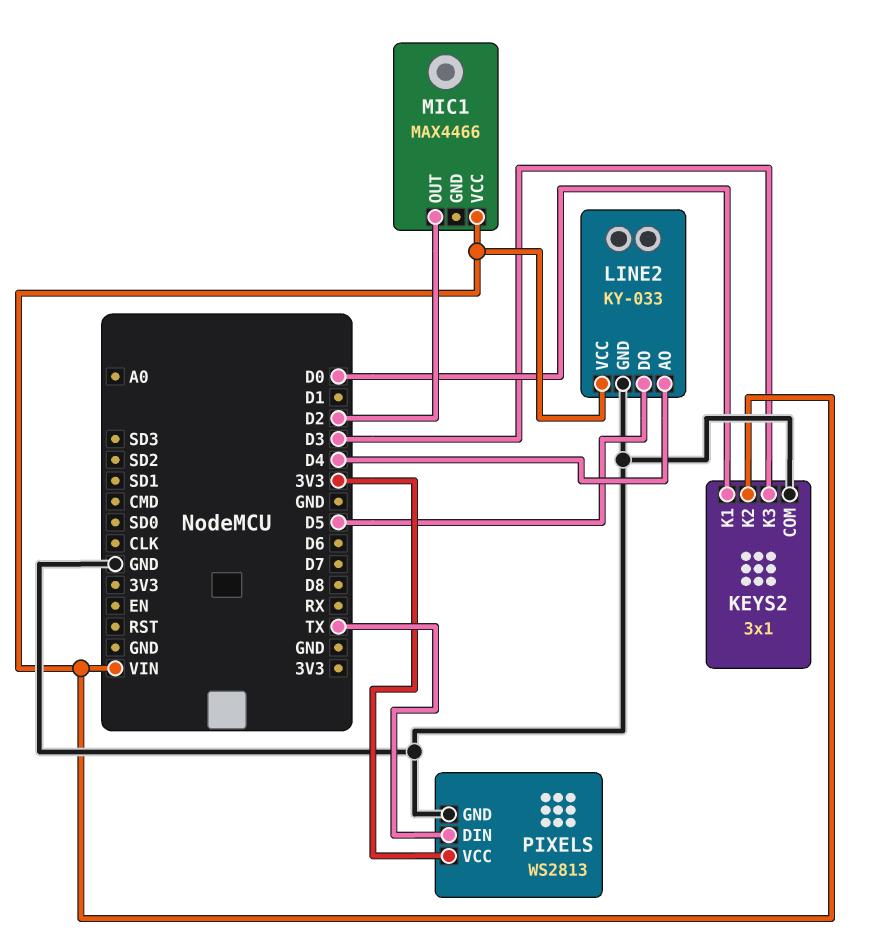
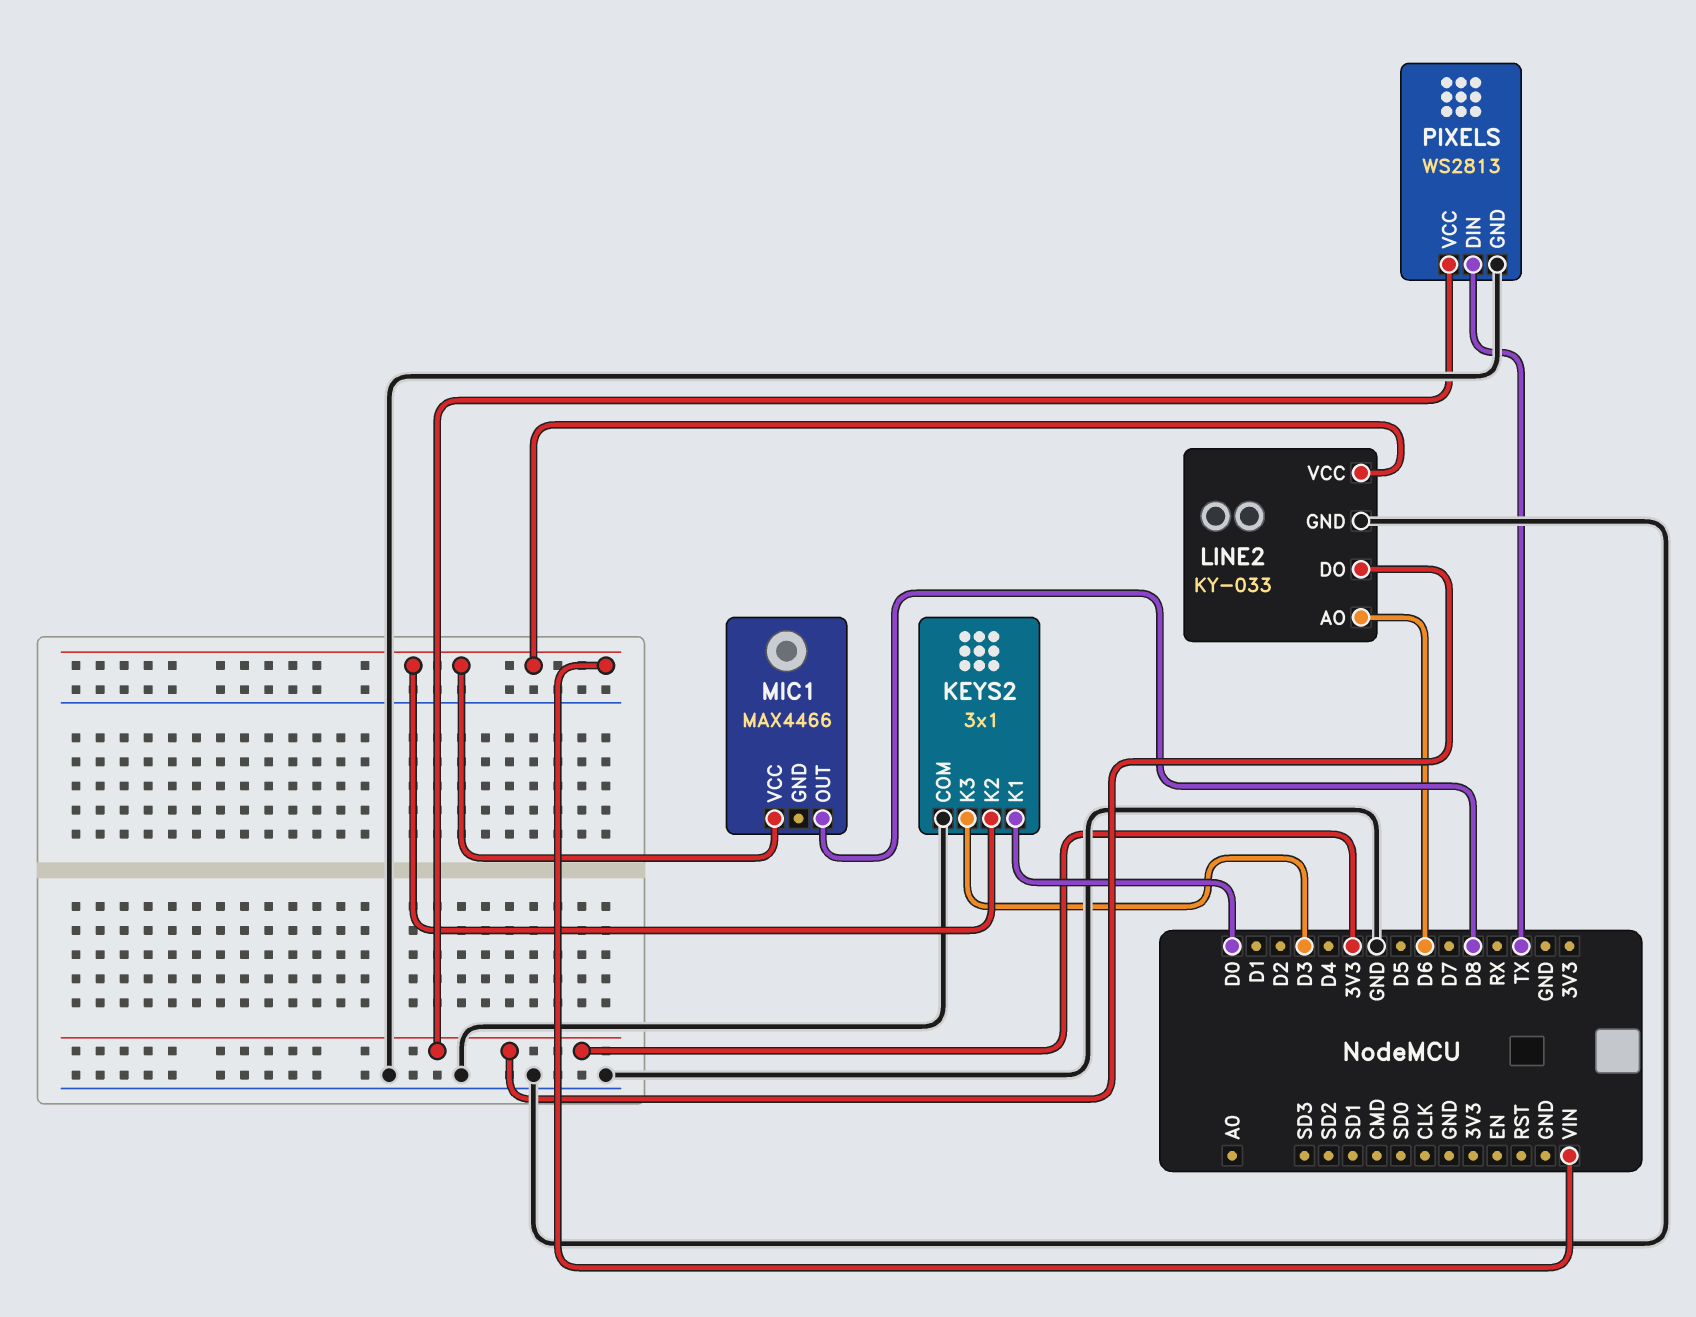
LINE2 pin AO: D4 -> D6
LINE2 pin DO: D5 -> 3V3
MIC1 pin OUT: D2 -> D8

